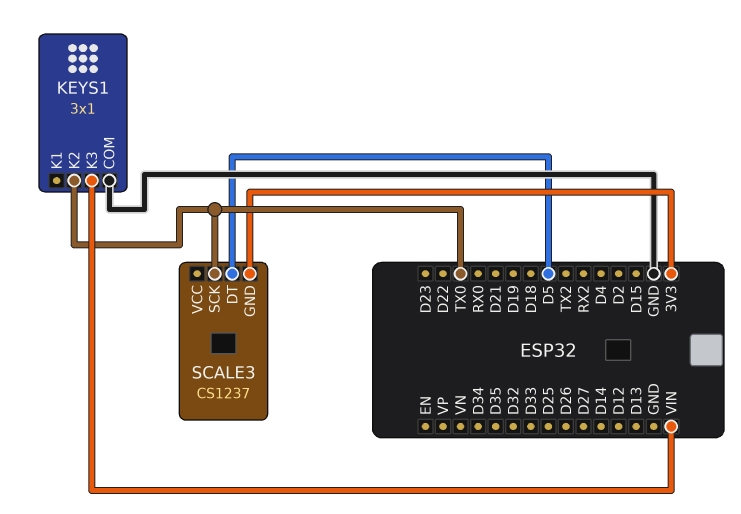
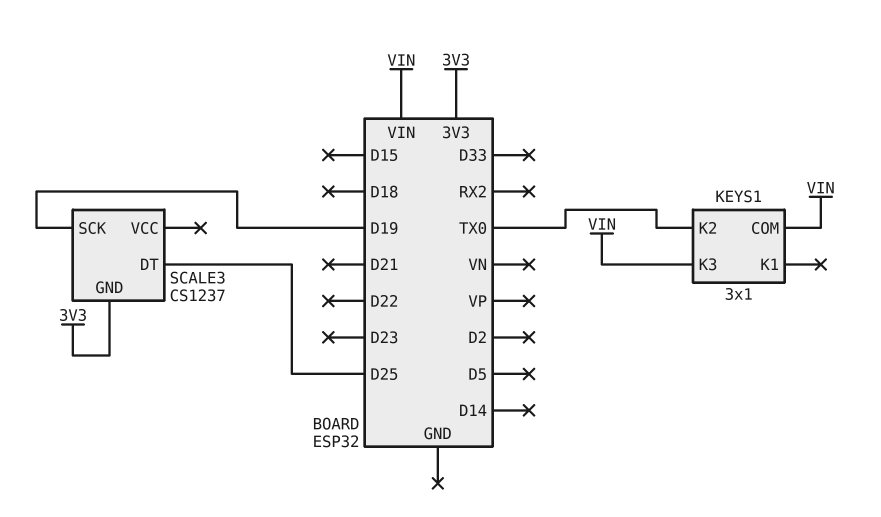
KEYS1 pin COM: GND -> VIN
SCALE3 pin DT: D5 -> D25
SCALE3 pin SCK: TX0 -> D19

